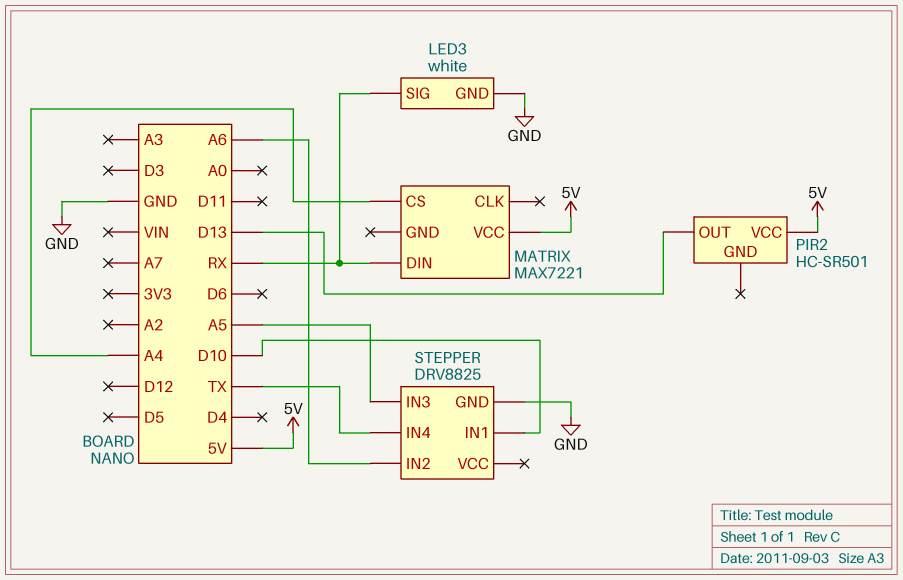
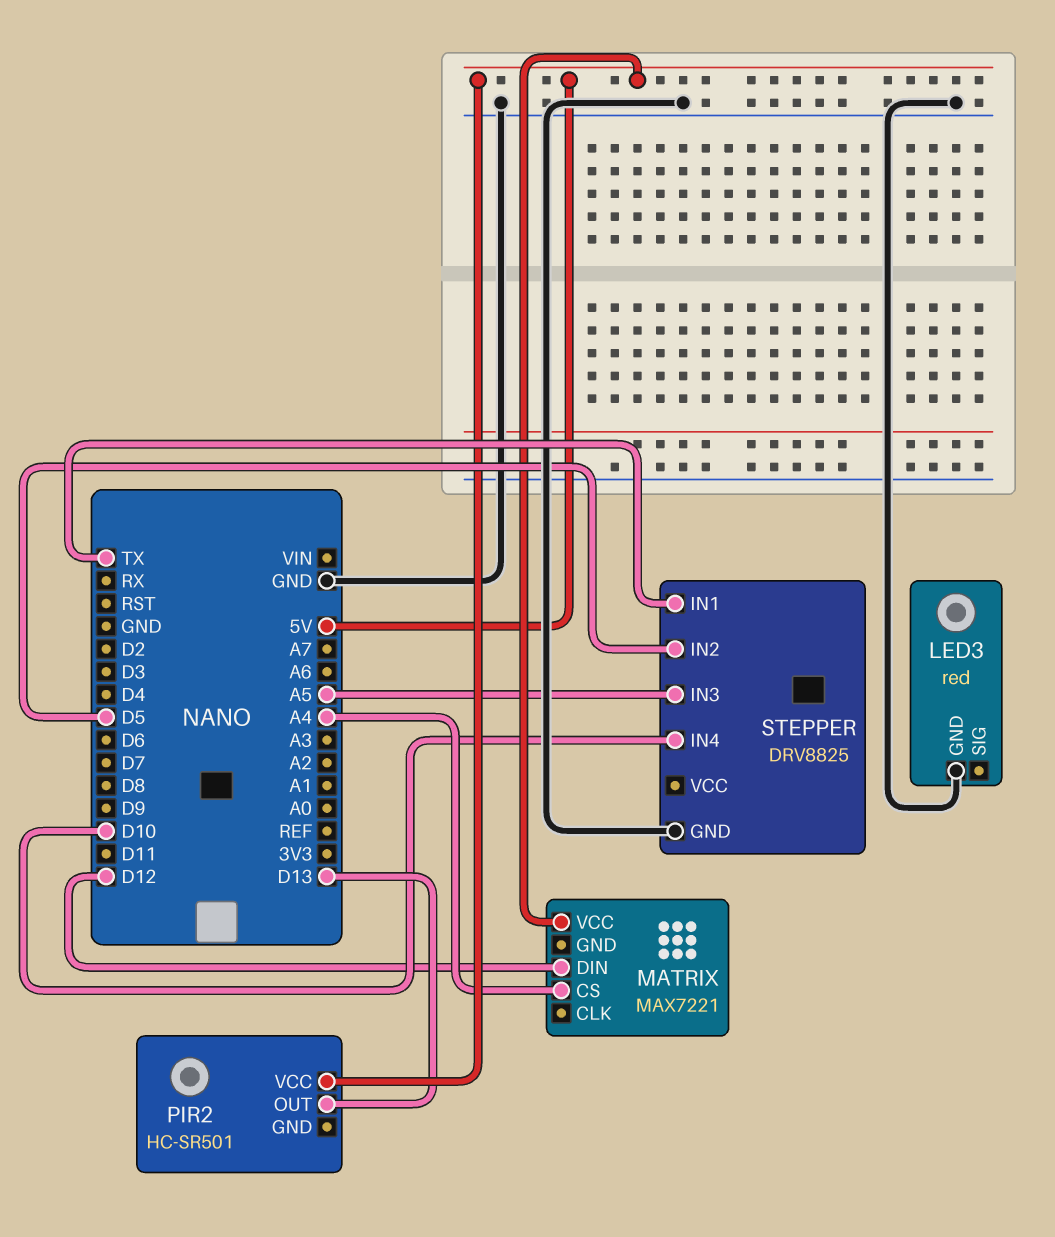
LED3: white -> red
LED3 pin SIG: RX -> none
MATRIX pin DIN: RX -> D12
STEPPER pin IN1: D10 -> TX
STEPPER pin IN2: A6 -> D5
STEPPER pin IN4: TX -> D10

